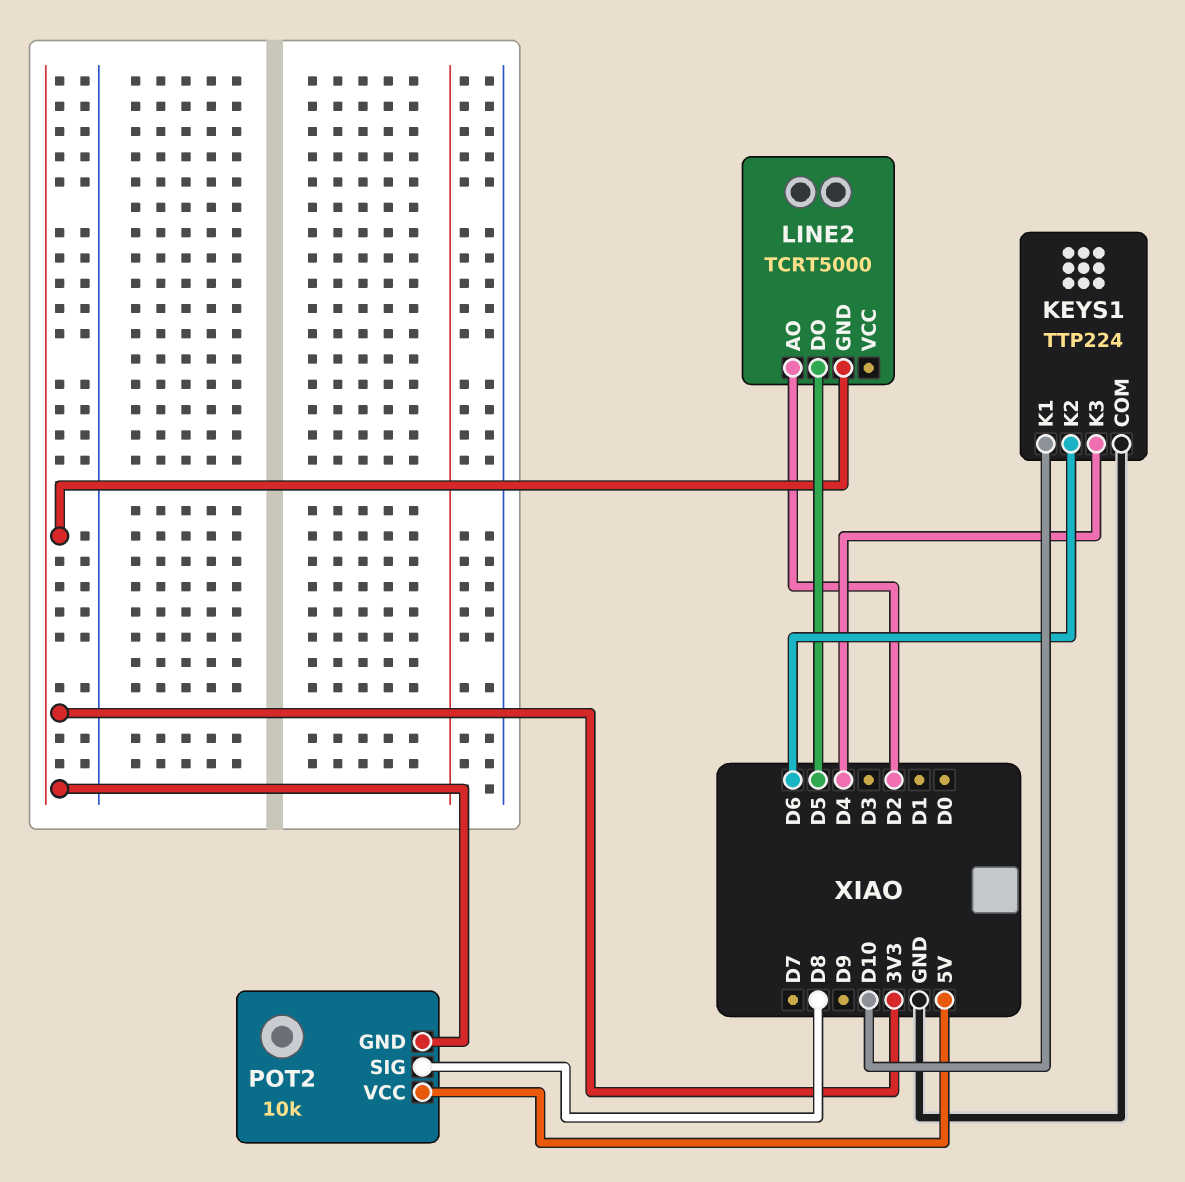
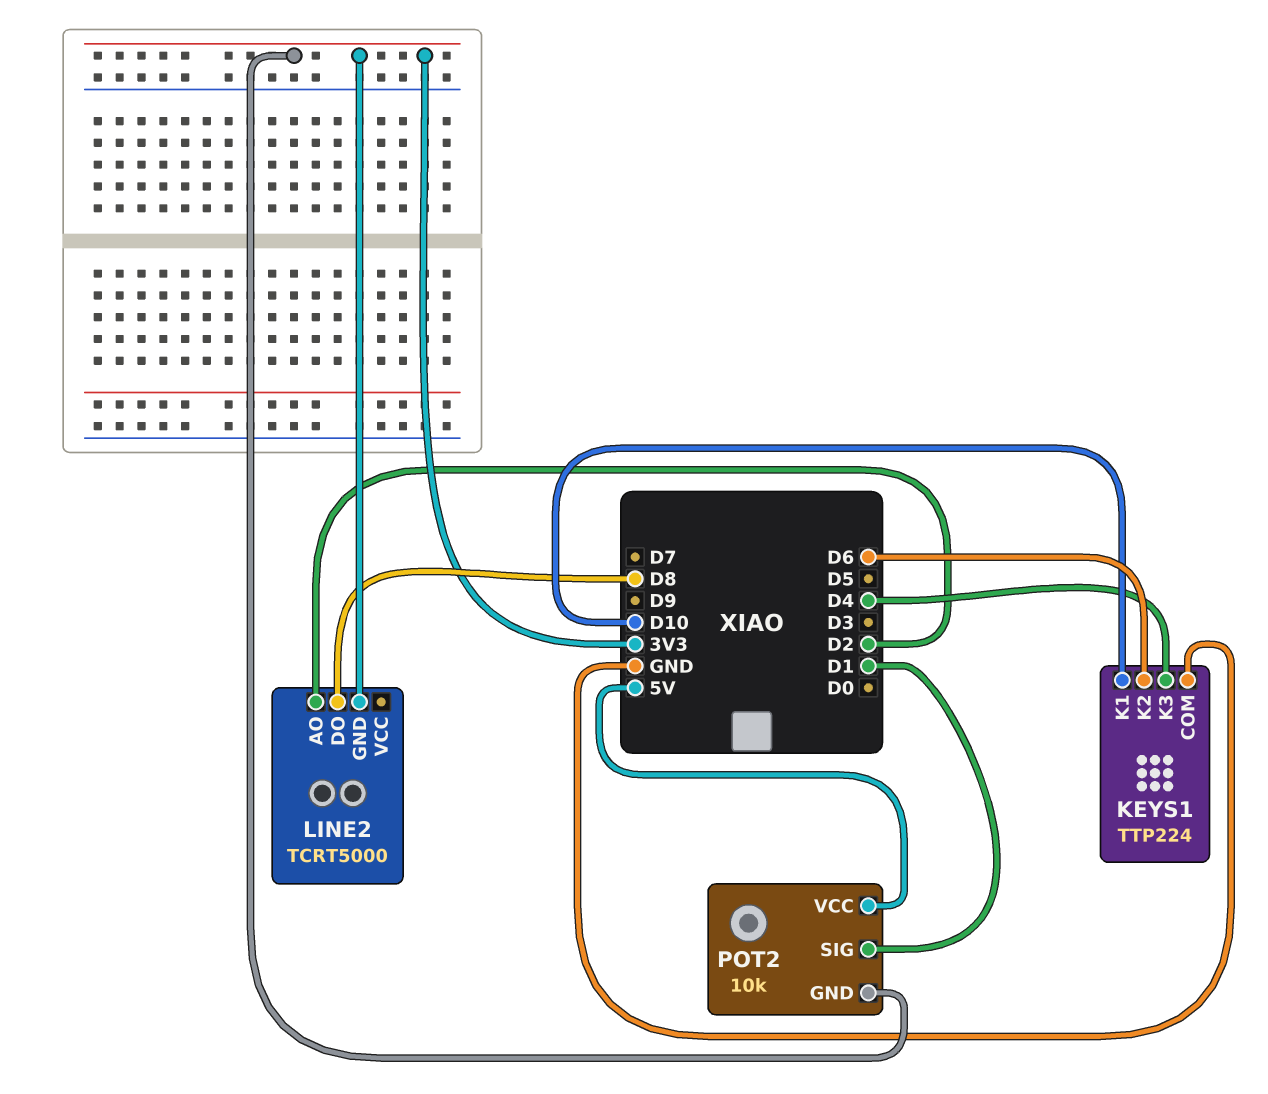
LINE2 pin DO: D5 -> D8
POT2 pin SIG: D8 -> D1

